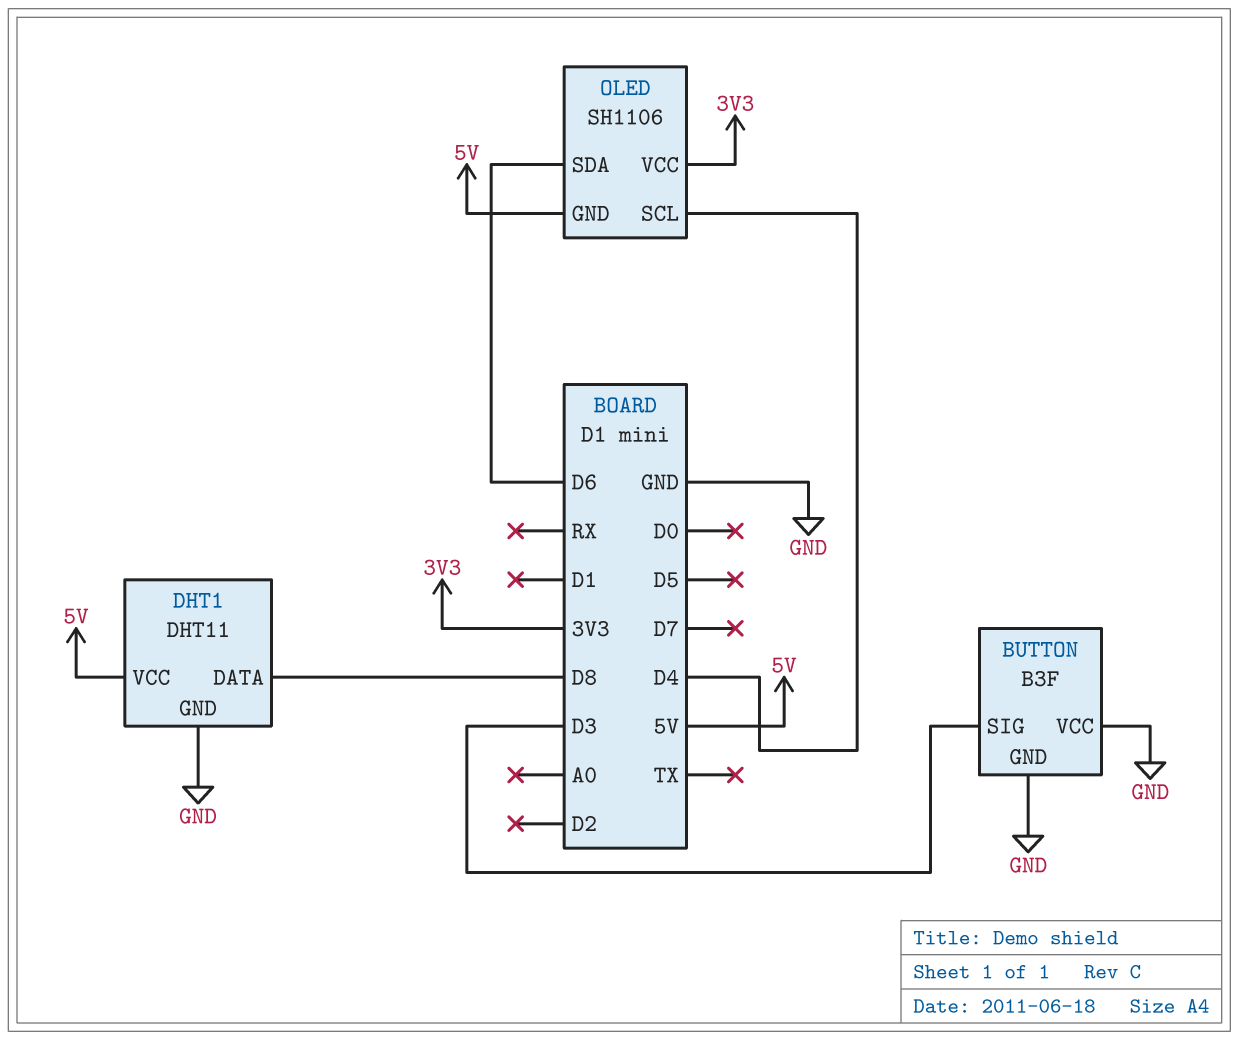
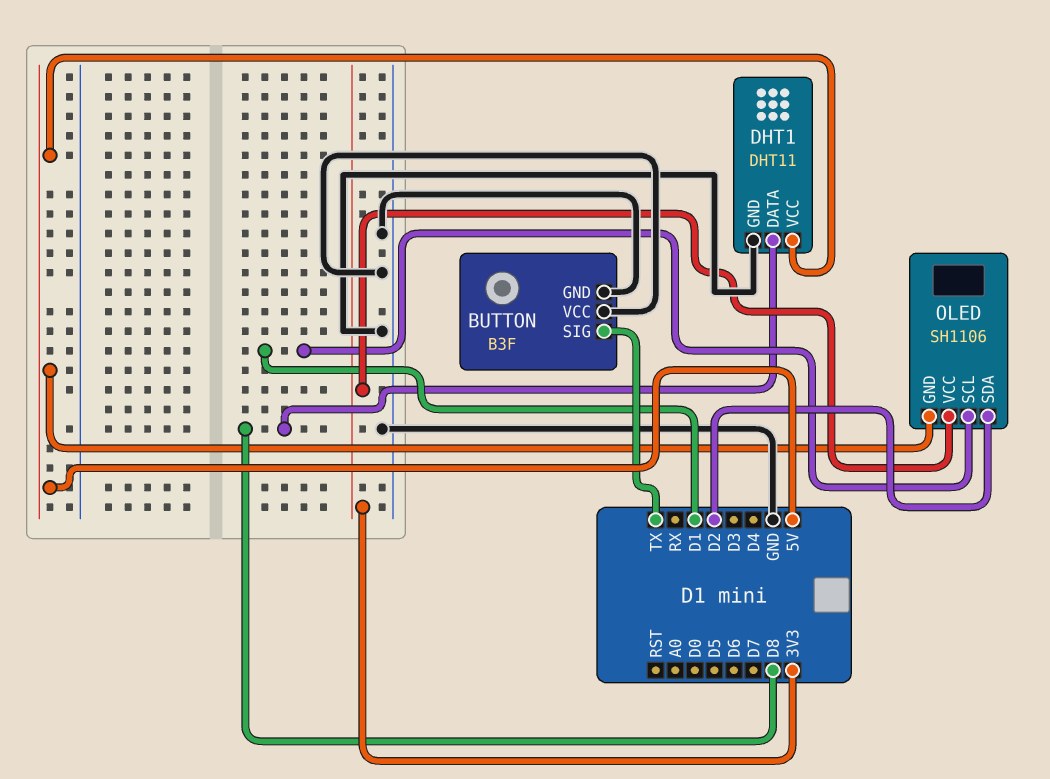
BUTTON pin SIG: D3 -> TX
OLED pin SCL: D4 -> D1
OLED pin SDA: D6 -> D2

